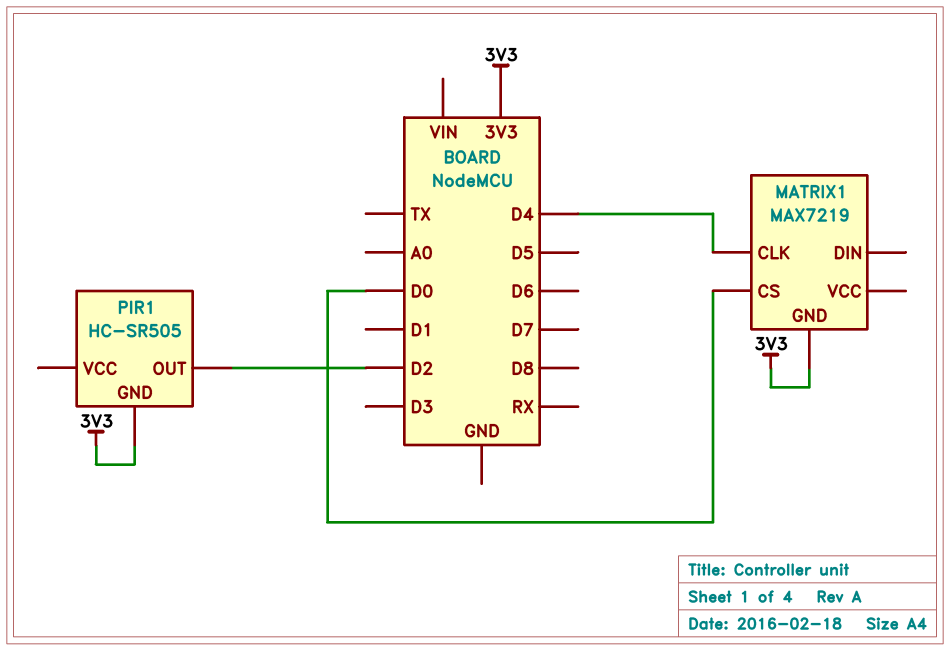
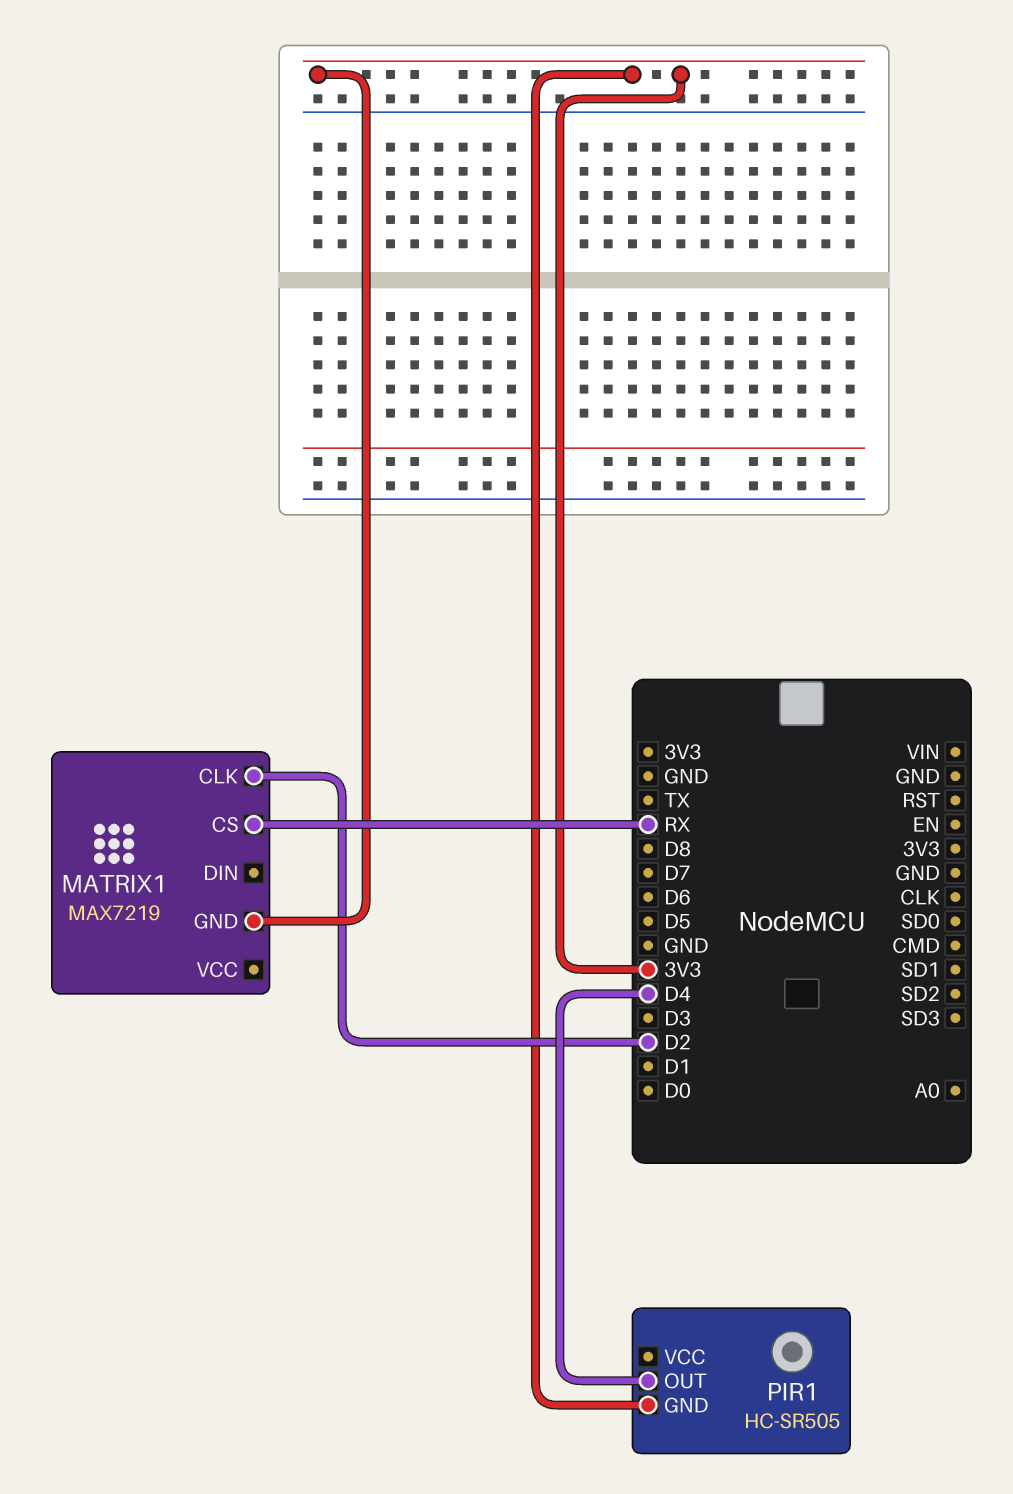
MATRIX1 pin CLK: D4 -> D2
MATRIX1 pin CS: D0 -> RX
PIR1 pin OUT: D2 -> D4

